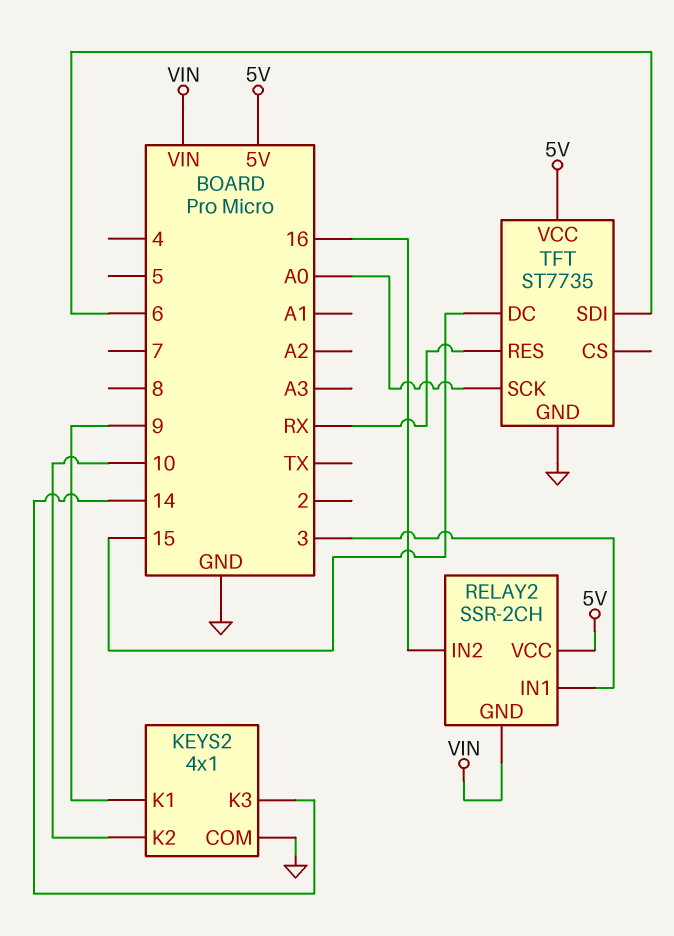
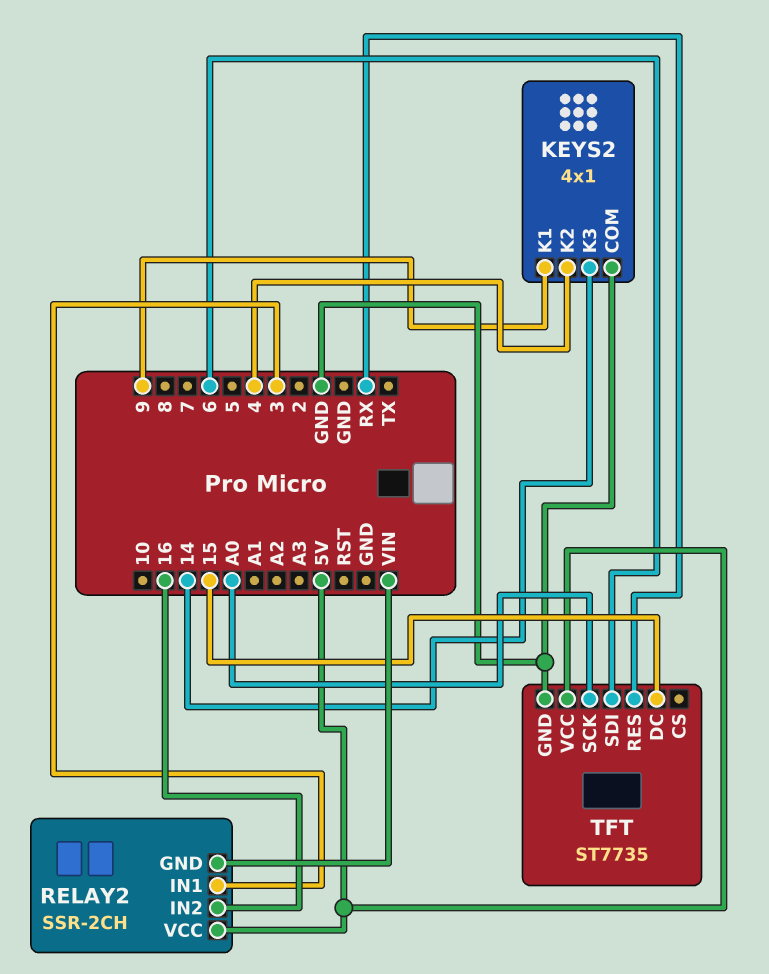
KEYS2 pin K2: 10 -> 4

